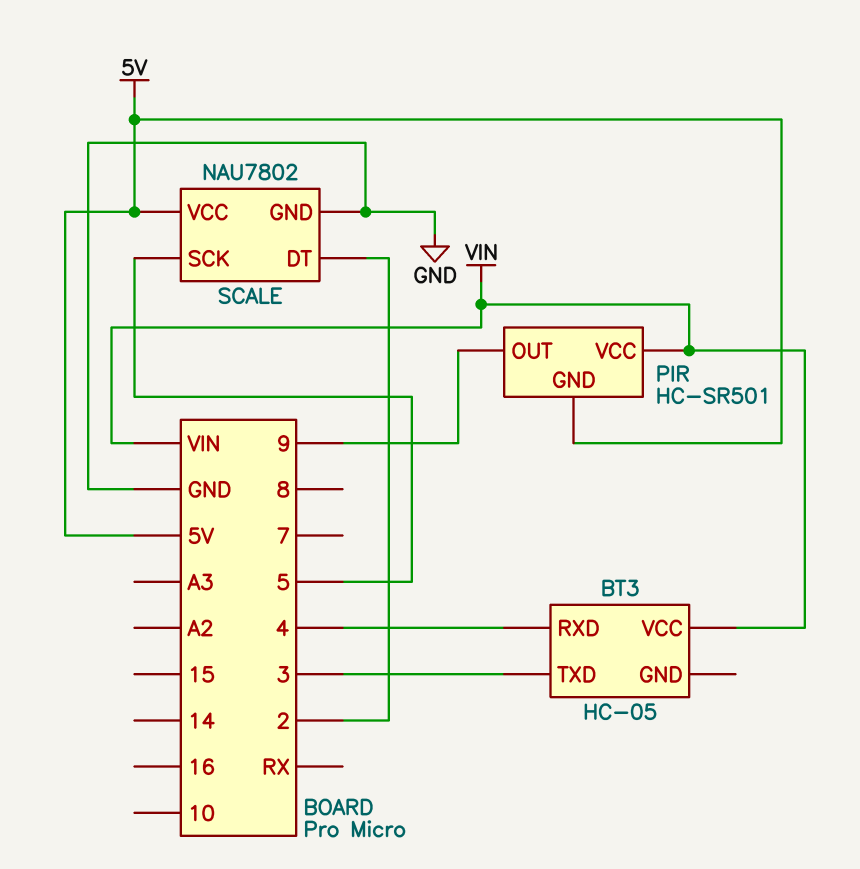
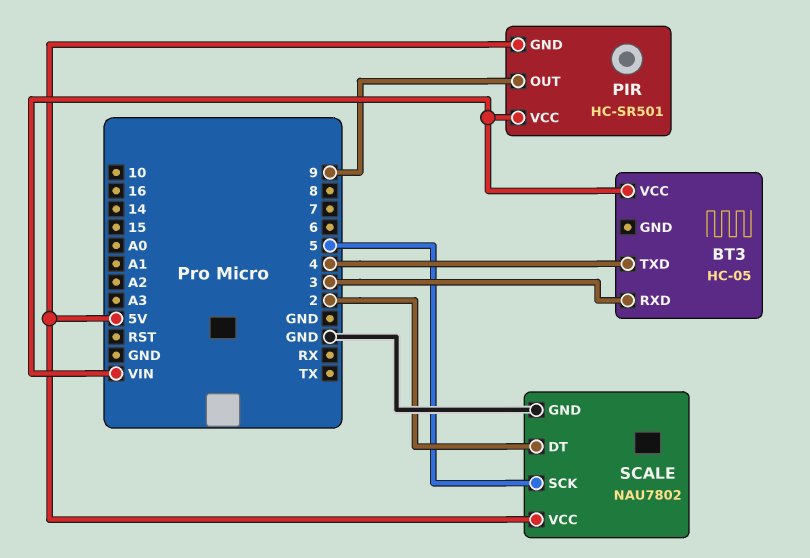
BT3 pin RXD: 4 -> 3
BT3 pin TXD: 3 -> 4

